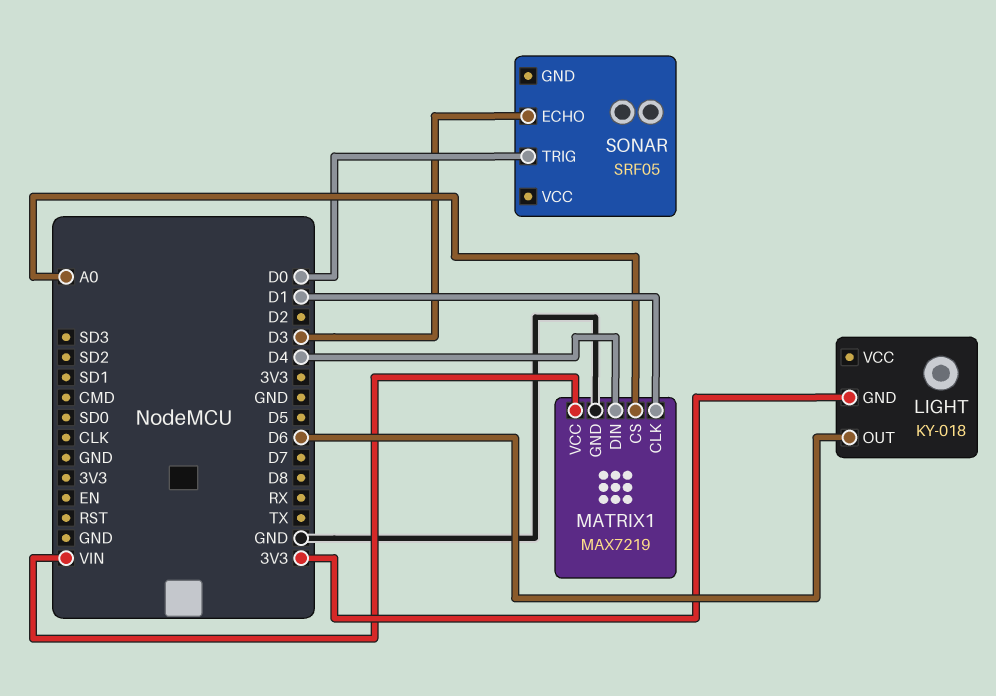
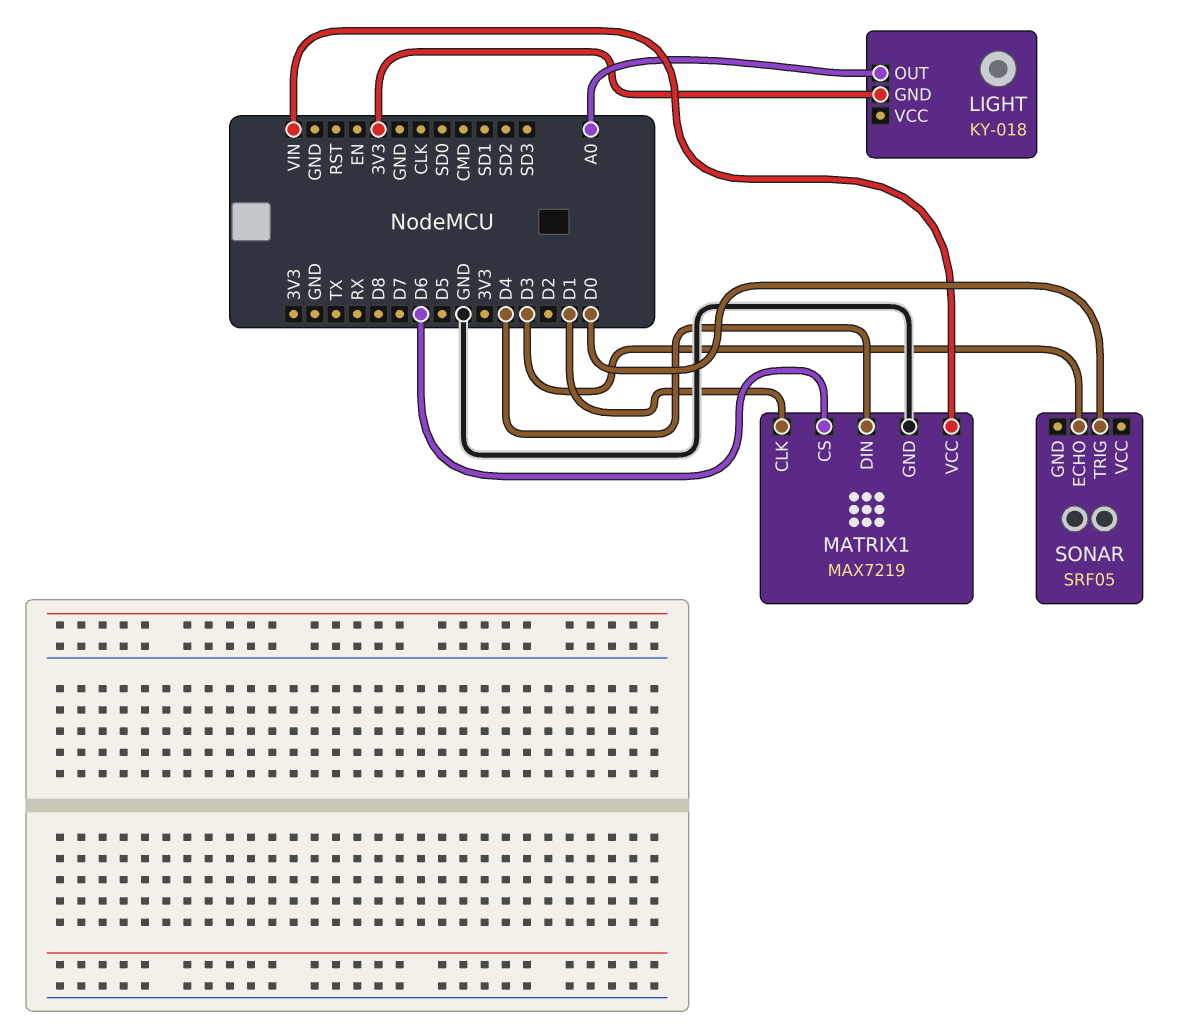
LIGHT pin OUT: D6 -> A0
MATRIX1 pin CS: A0 -> D6

